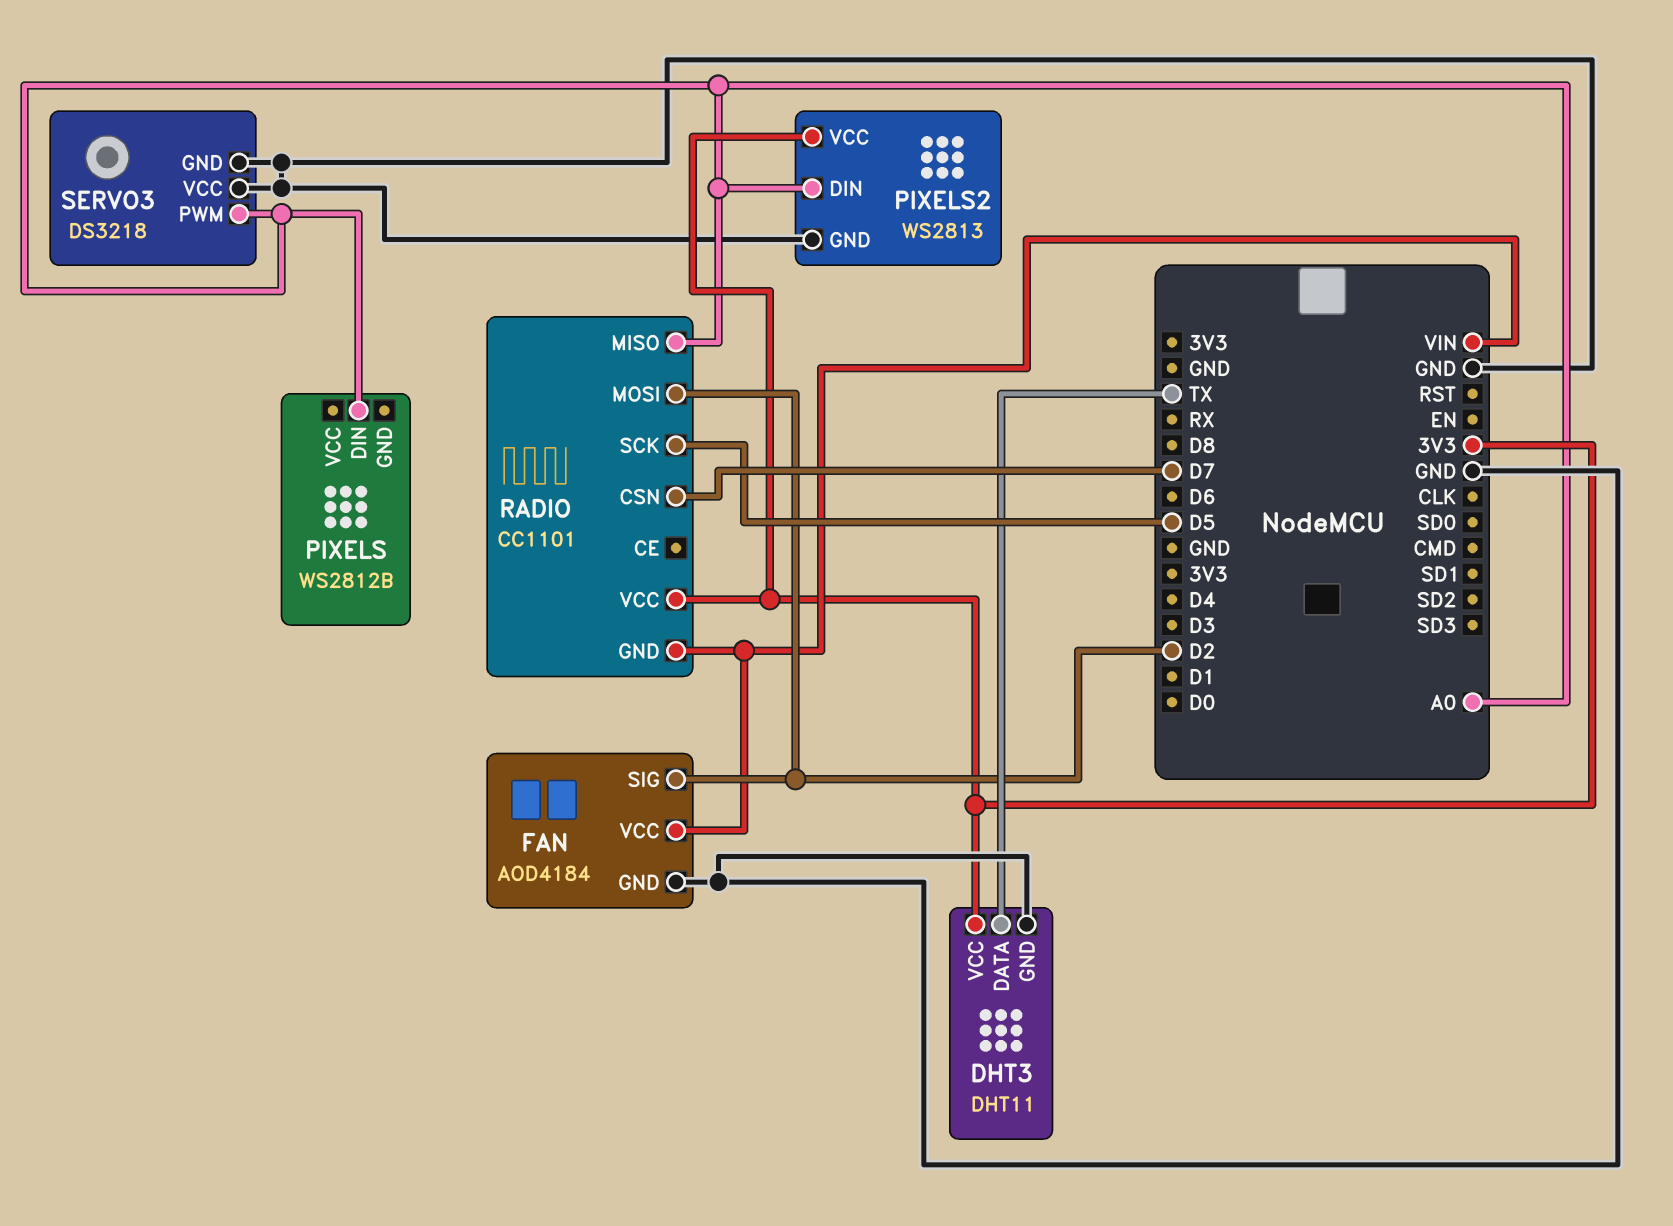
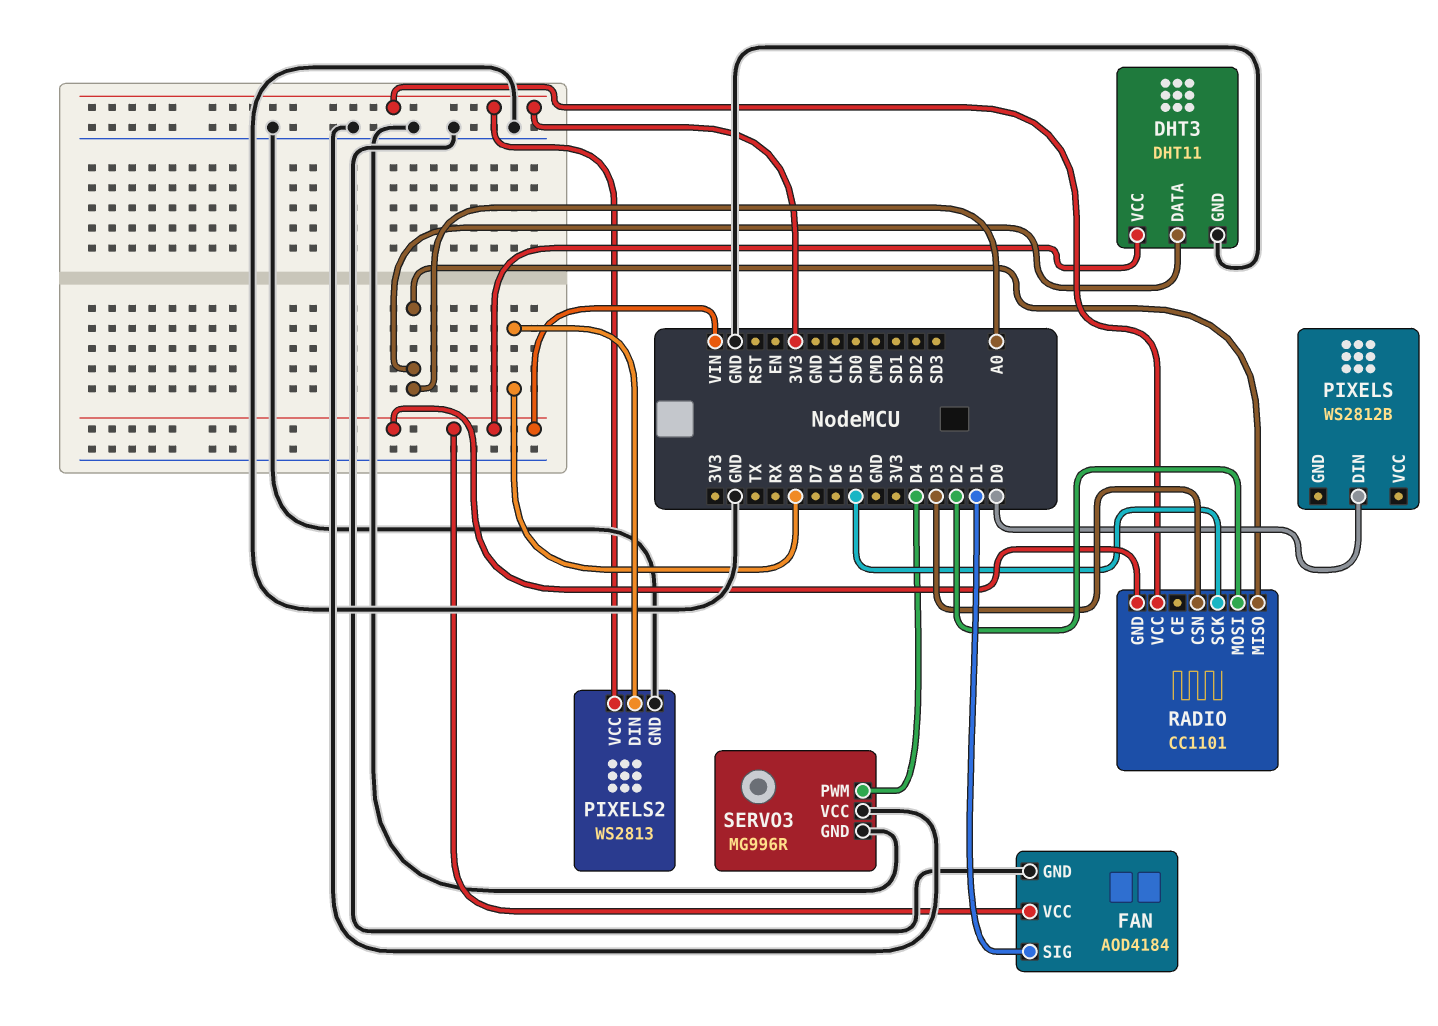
DHT3 pin DATA: TX -> A0
DHT3 pin VCC: 3V3 -> VIN
FAN pin SIG: D2 -> D1
PIXELS pin DIN: A0 -> D0
PIXELS2 pin DIN: A0 -> D8
RADIO pin CSN: D7 -> D3
SERVO3: DS3218 -> MG996R
SERVO3 pin PWM: A0 -> D4

